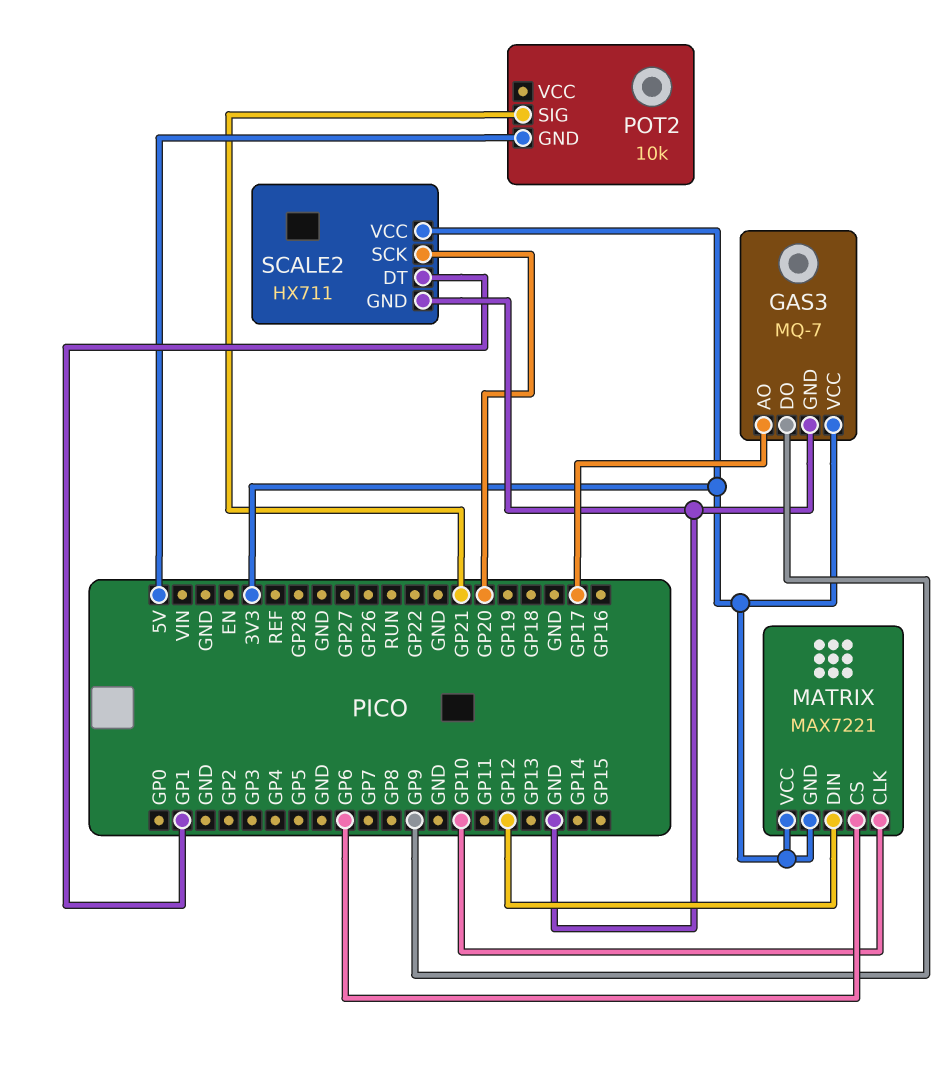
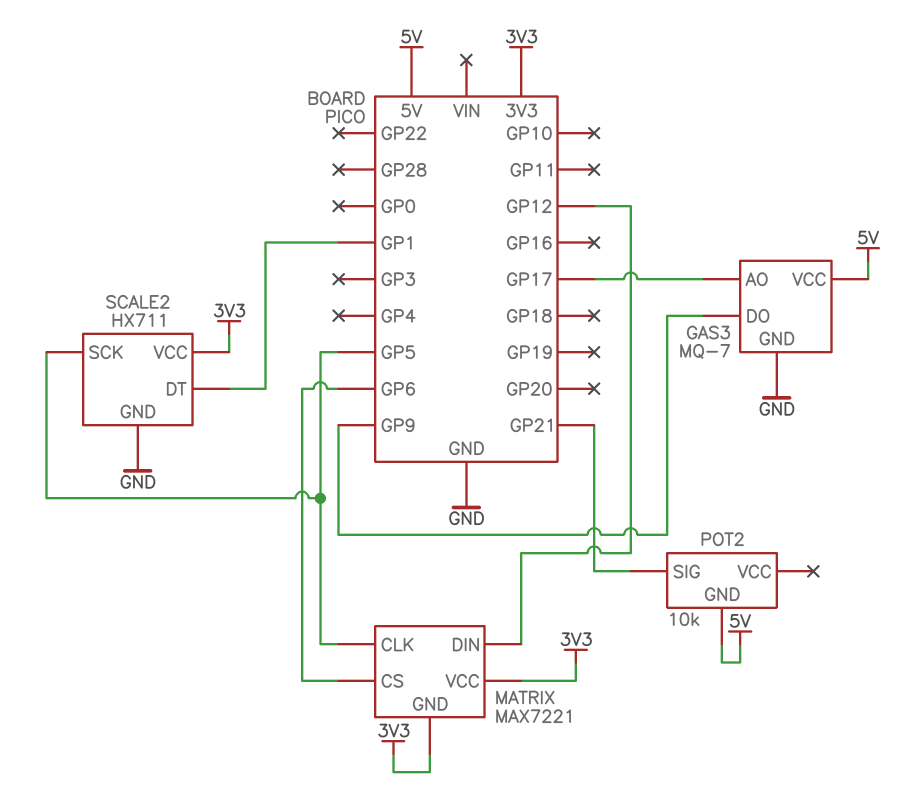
GAS3 pin VCC: 3V3 -> 5V
MATRIX pin CLK: GP10 -> GP5
SCALE2 pin SCK: GP20 -> GP5

